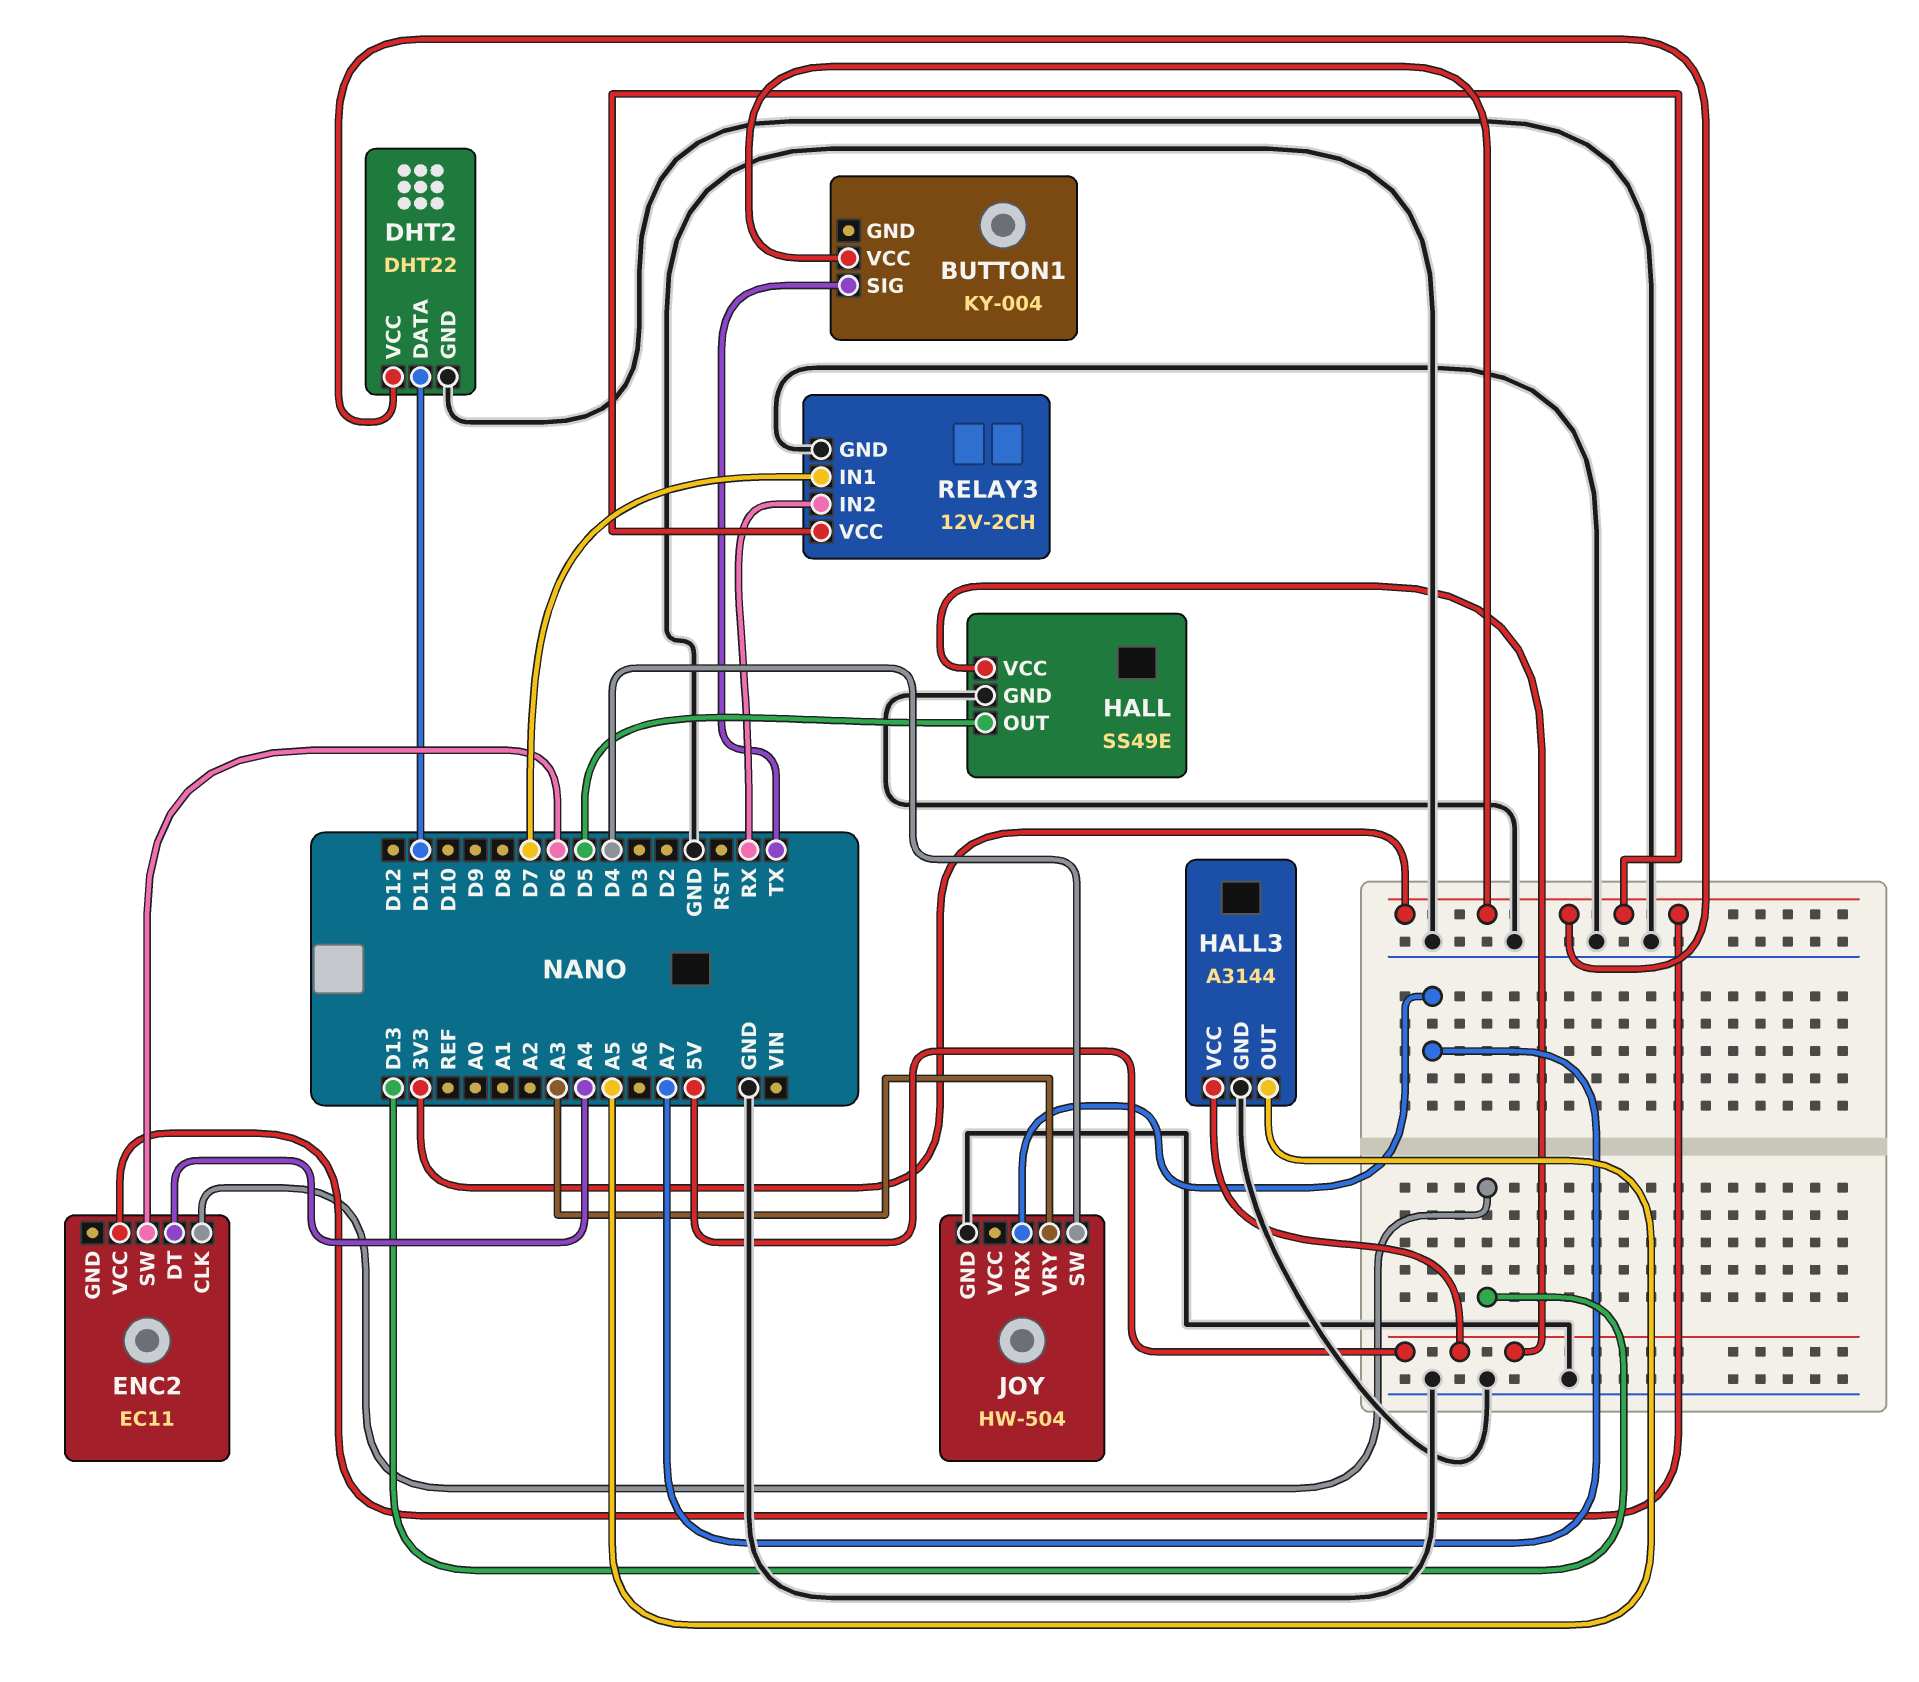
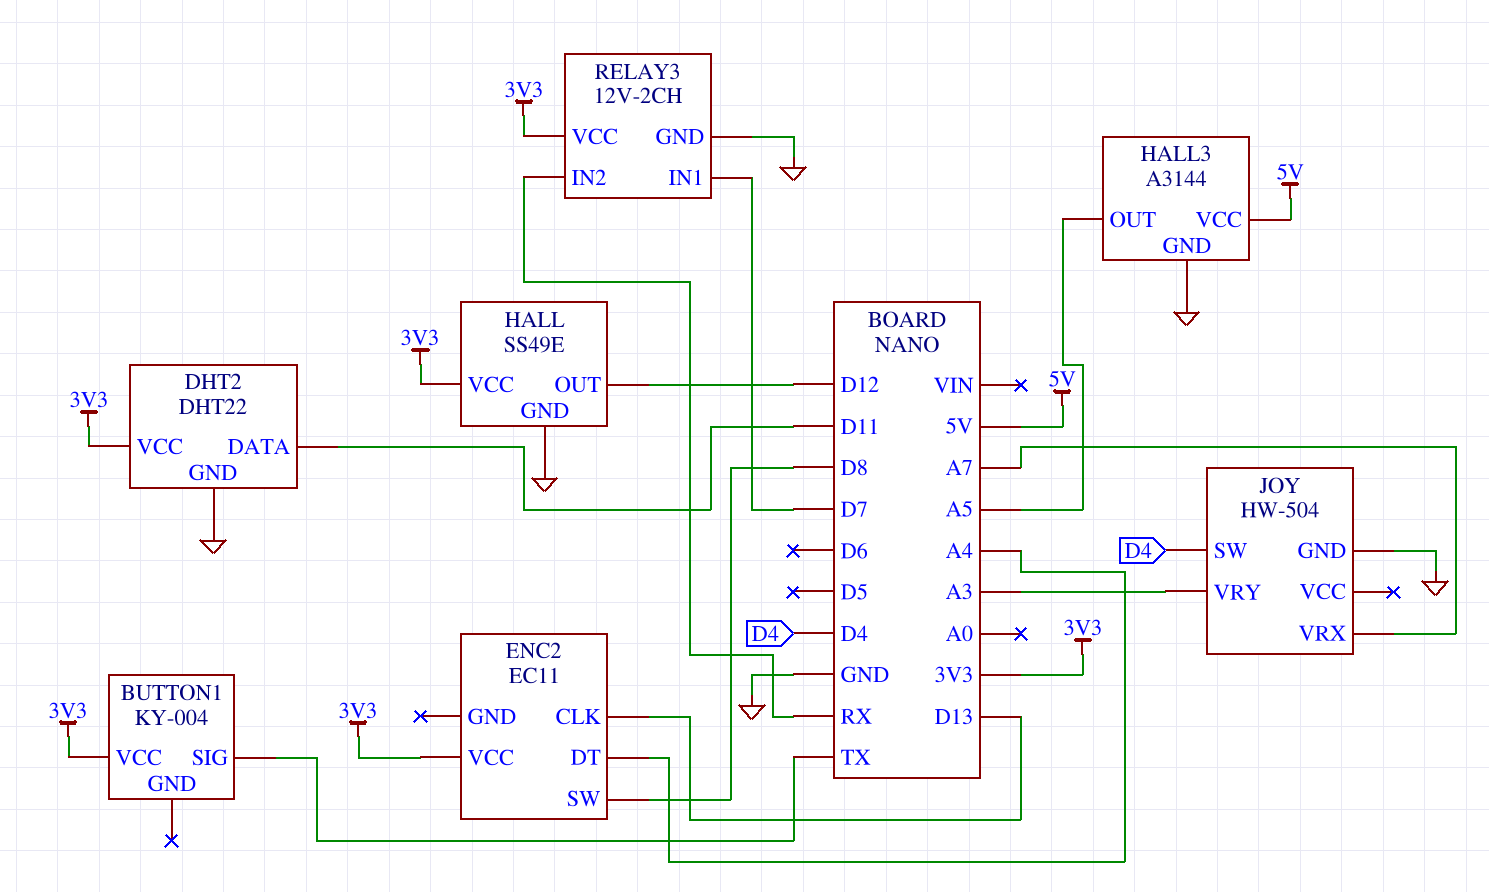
ENC2 pin SW: D6 -> D8
HALL pin OUT: D5 -> D12
HALL pin VCC: 5V -> 3V3

